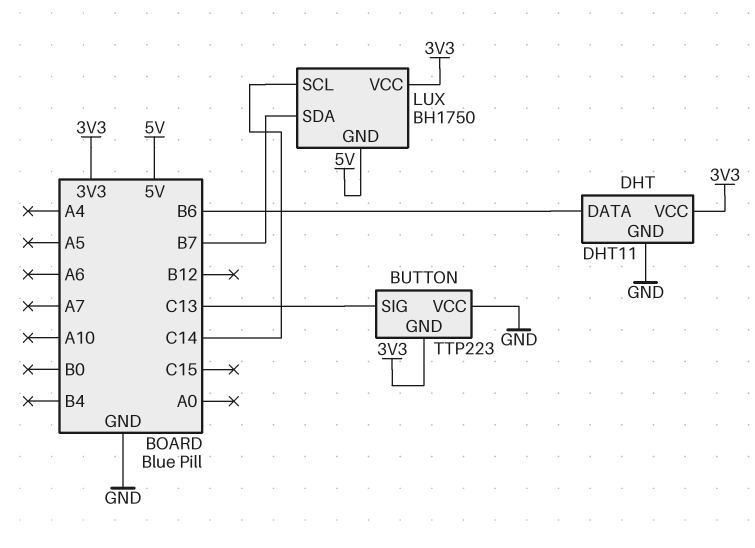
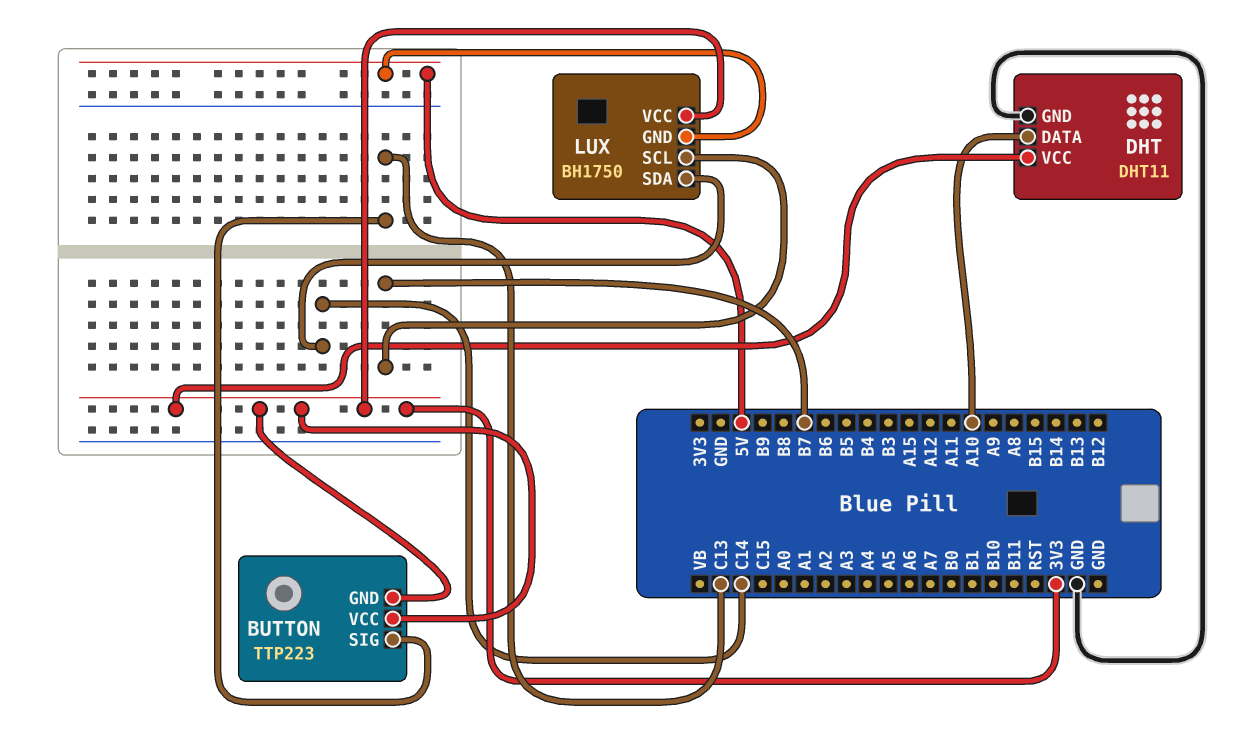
BUTTON pin VCC: GND -> 3V3
DHT pin DATA: B6 -> A10
LUX pin SCL: C14 -> B7
LUX pin SDA: B7 -> C14

